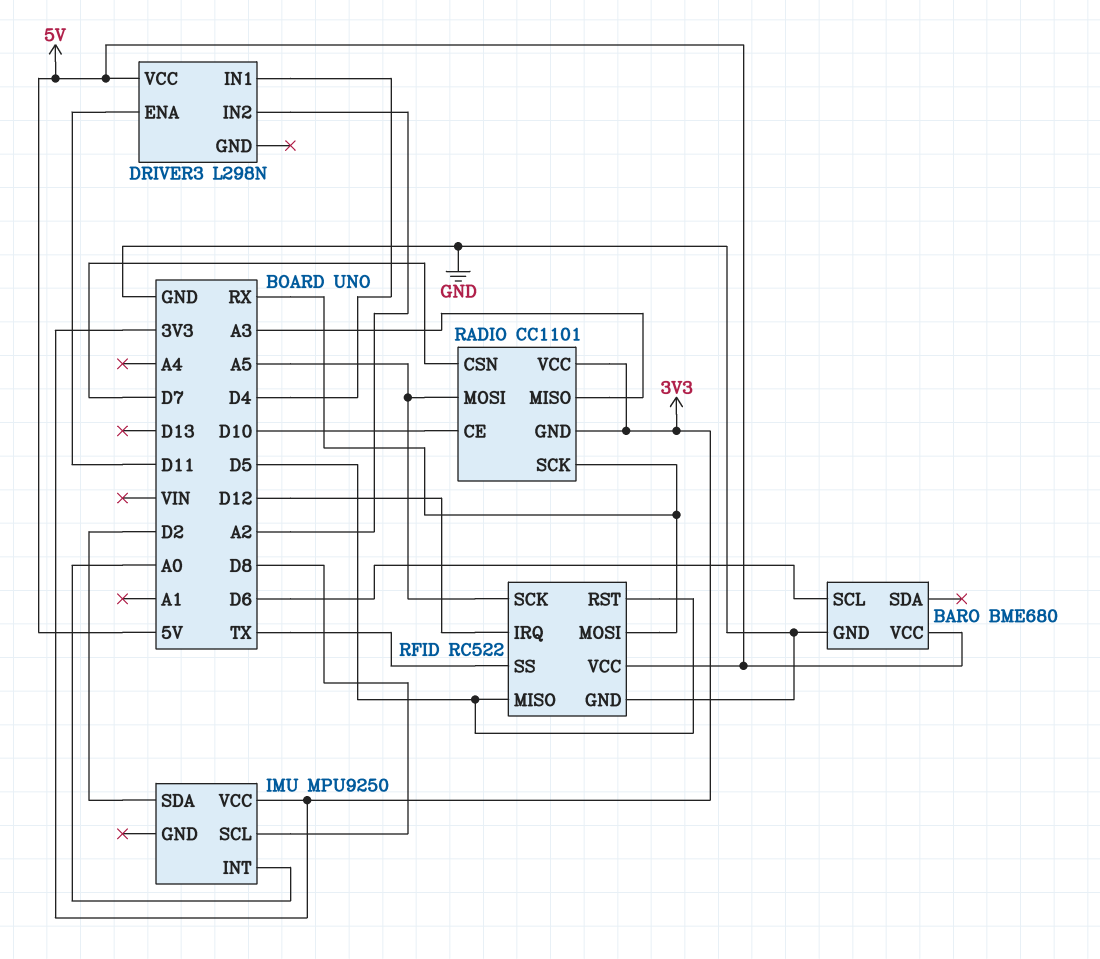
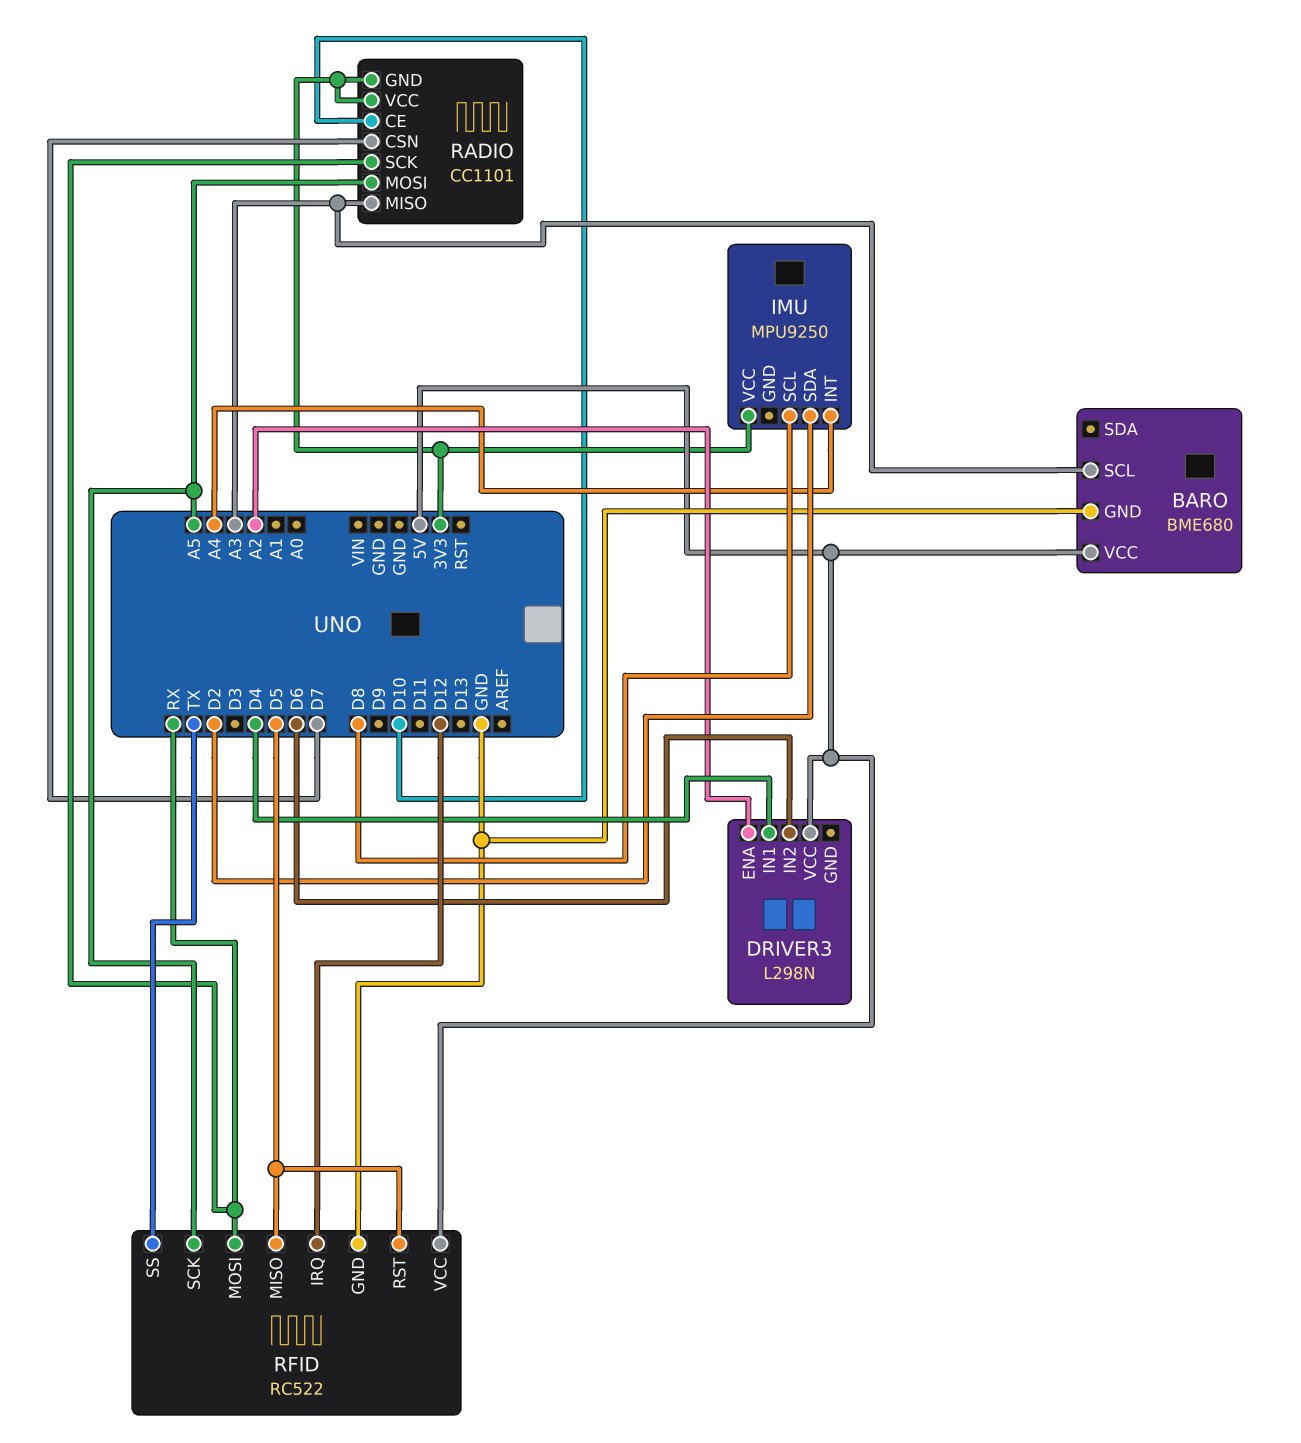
BARO pin SCL: D6 -> A3
DRIVER3 pin ENA: D11 -> A2
DRIVER3 pin IN2: A2 -> D6
IMU pin INT: A0 -> A4

